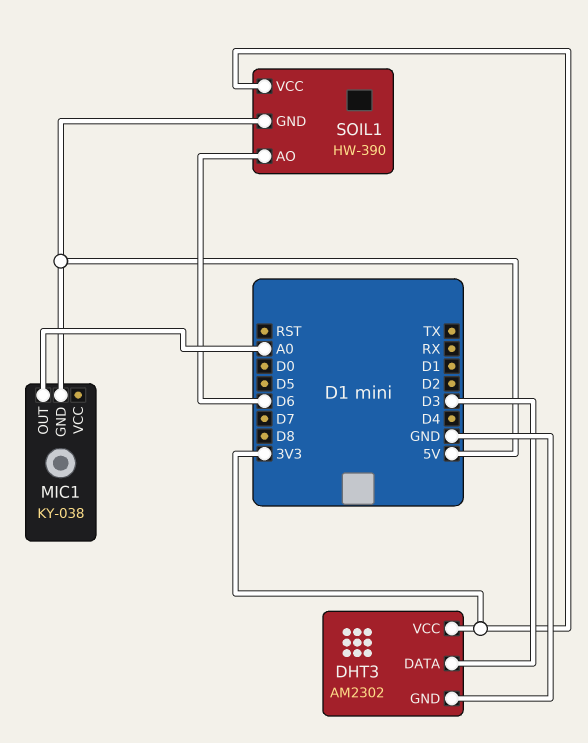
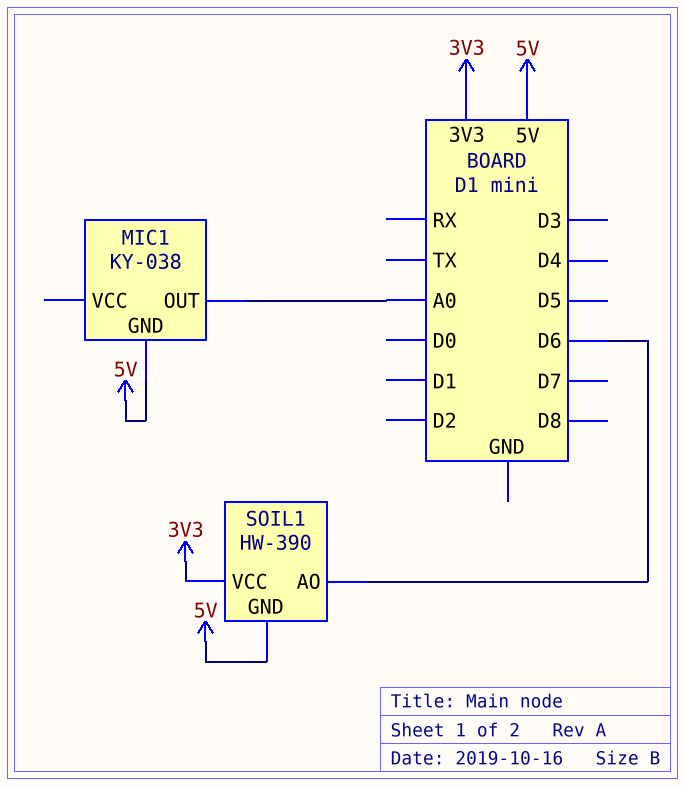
DHT3: AM2302 -> none
DHT3 pin DATA: D3 -> none
DHT3 pin GND: GND -> none
DHT3 pin VCC: 3V3 -> none

